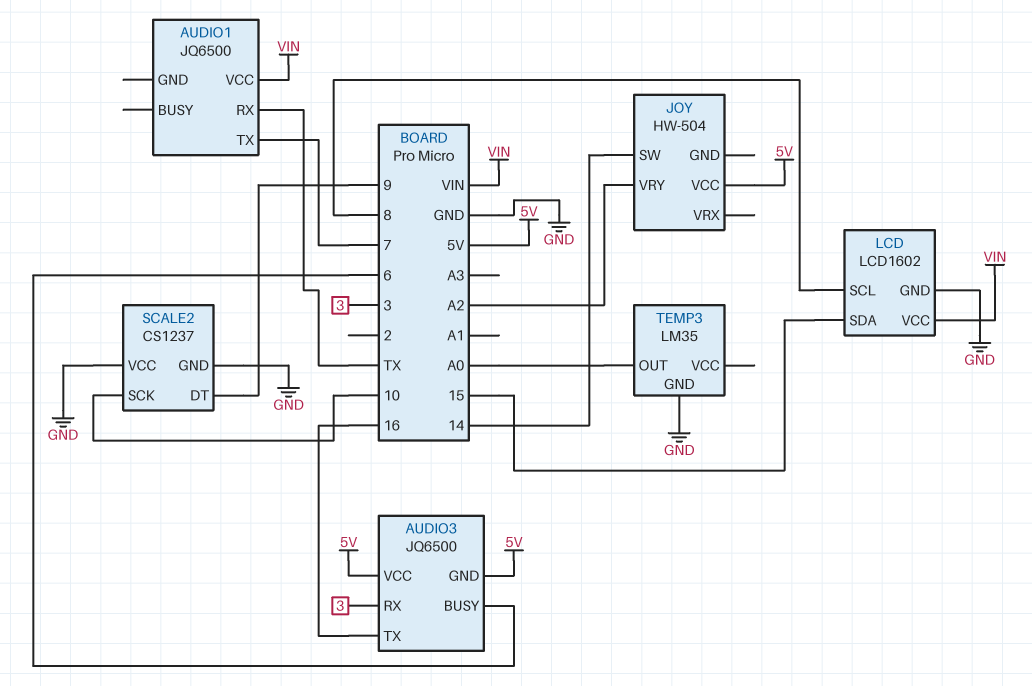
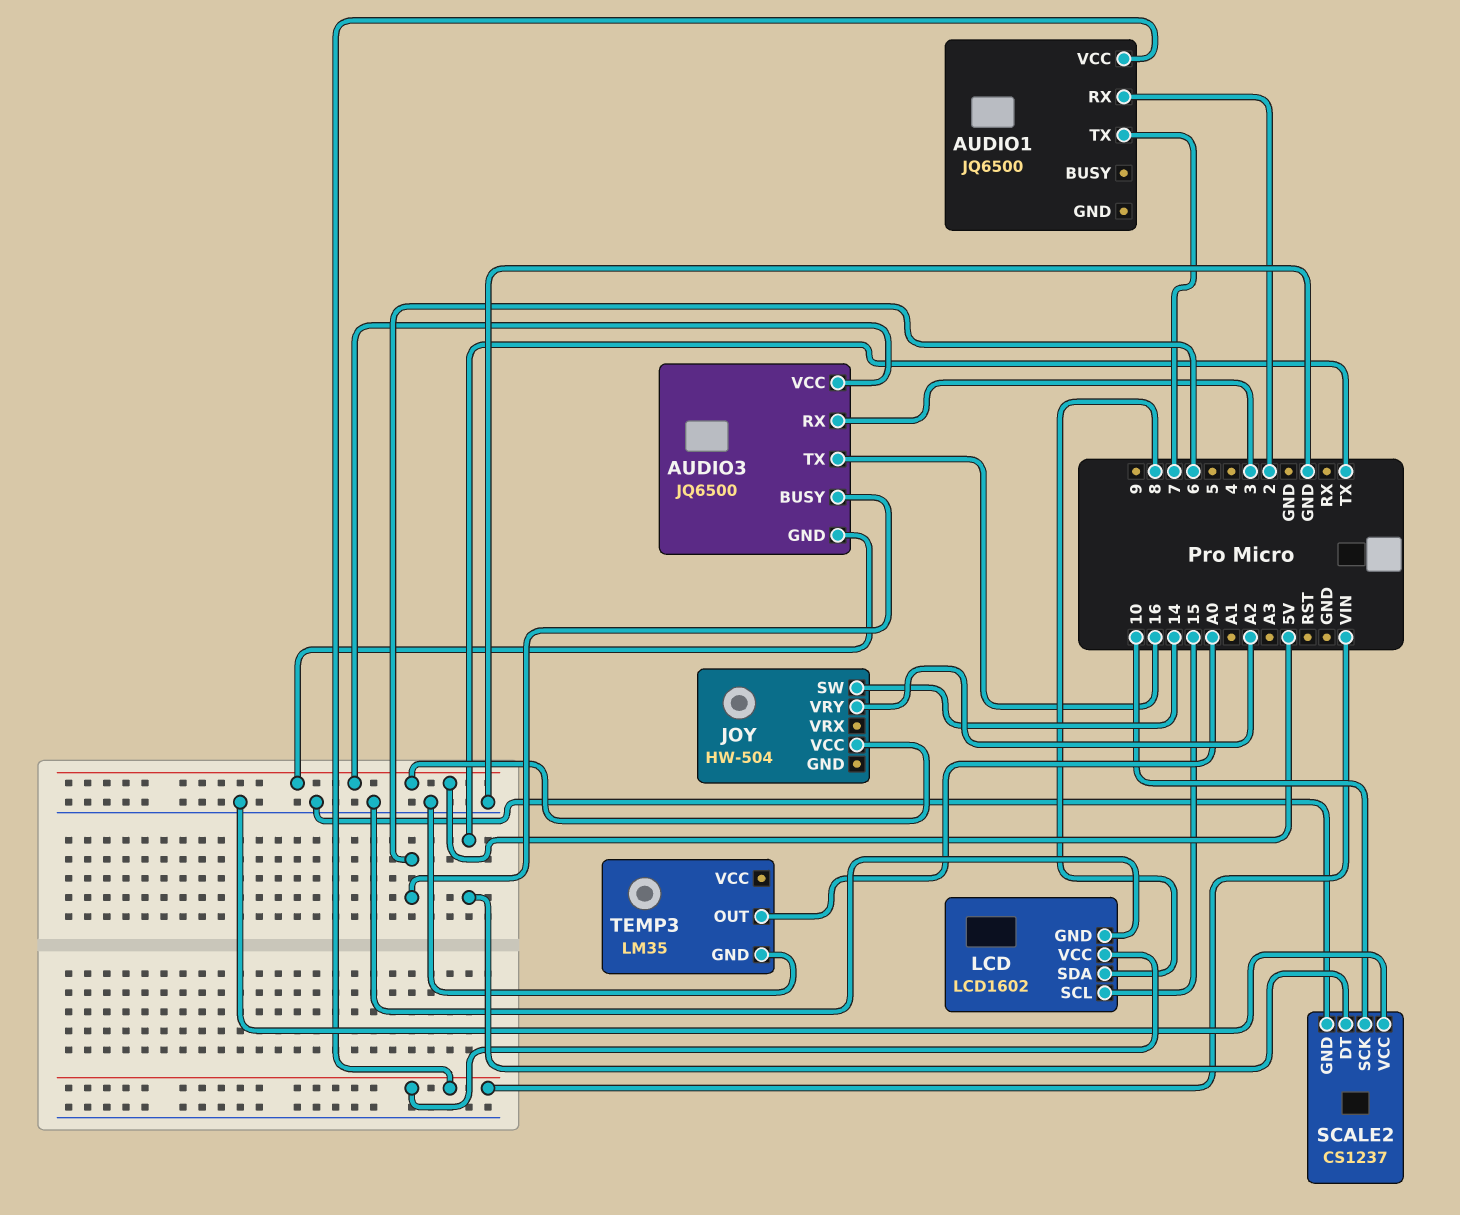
AUDIO1 pin RX: TX -> 2
LCD pin SCL: 8 -> 15
LCD pin SDA: 15 -> 8
SCALE2 pin DT: 9 -> TX

